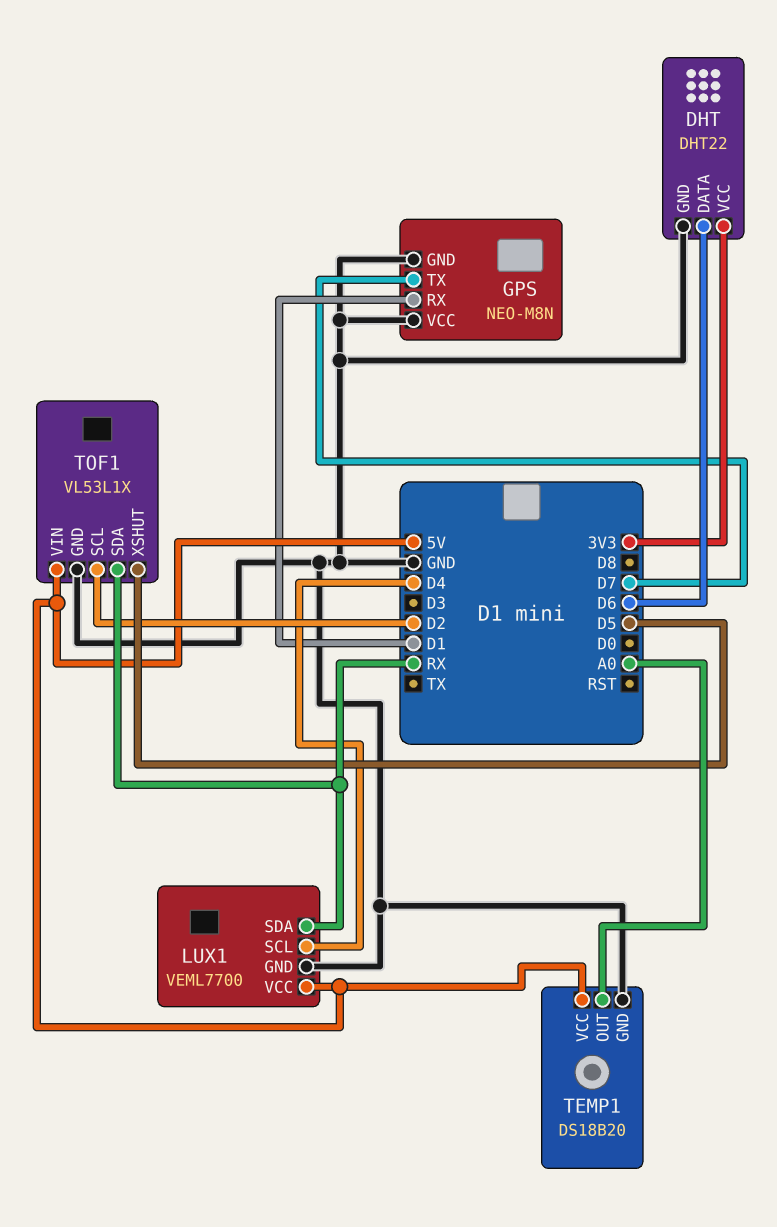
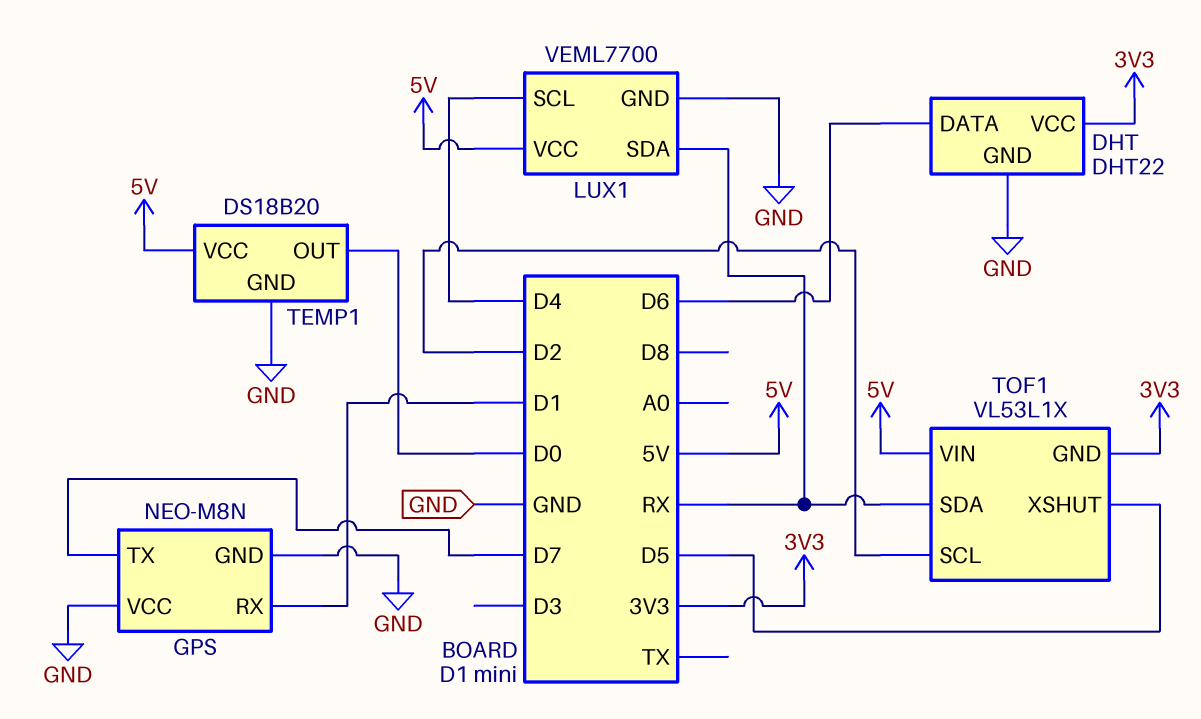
TEMP1 pin OUT: A0 -> D0
TOF1 pin GND: GND -> 3V3

